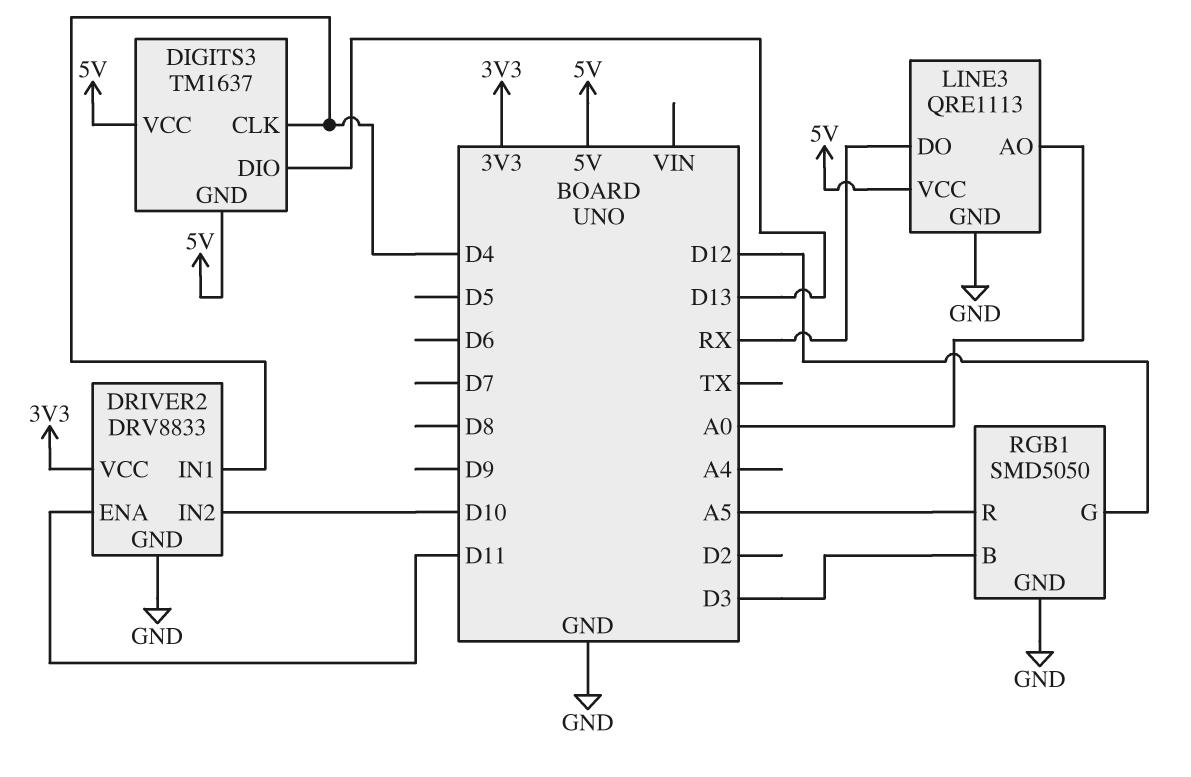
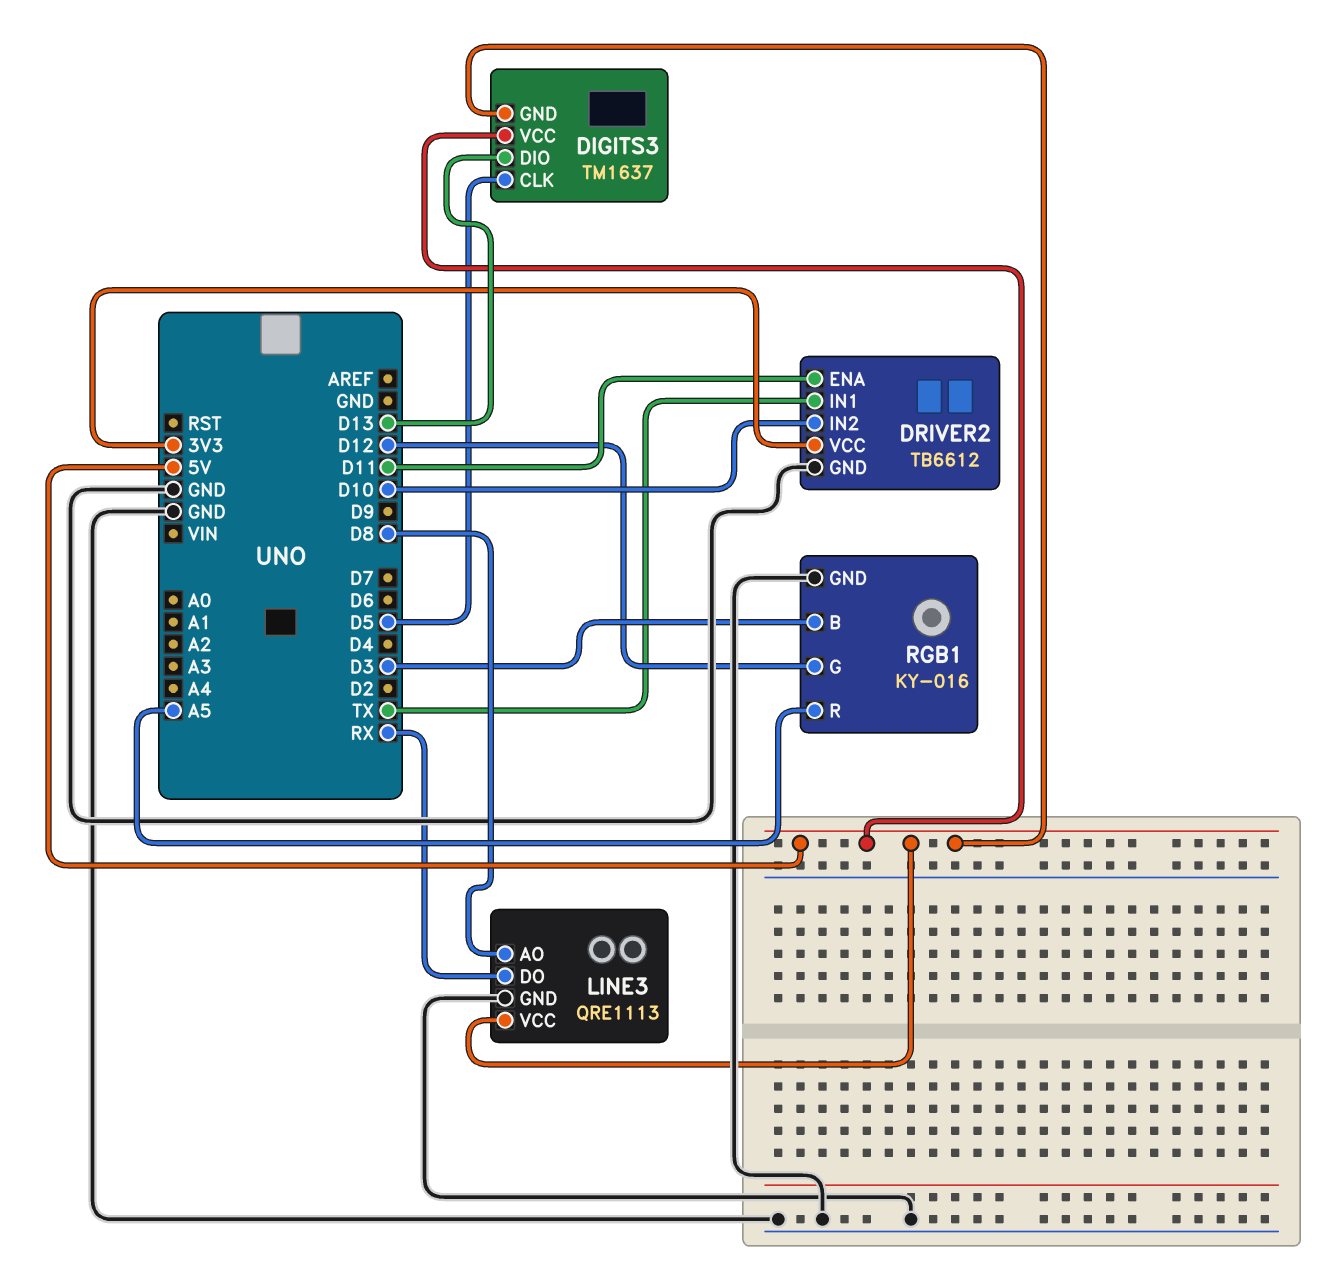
DIGITS3 pin CLK: D4 -> D5
DRIVER2: DRV8833 -> TB6612
DRIVER2 pin IN1: D4 -> TX
LINE3 pin AO: A0 -> D8
RGB1: SMD5050 -> KY-016

